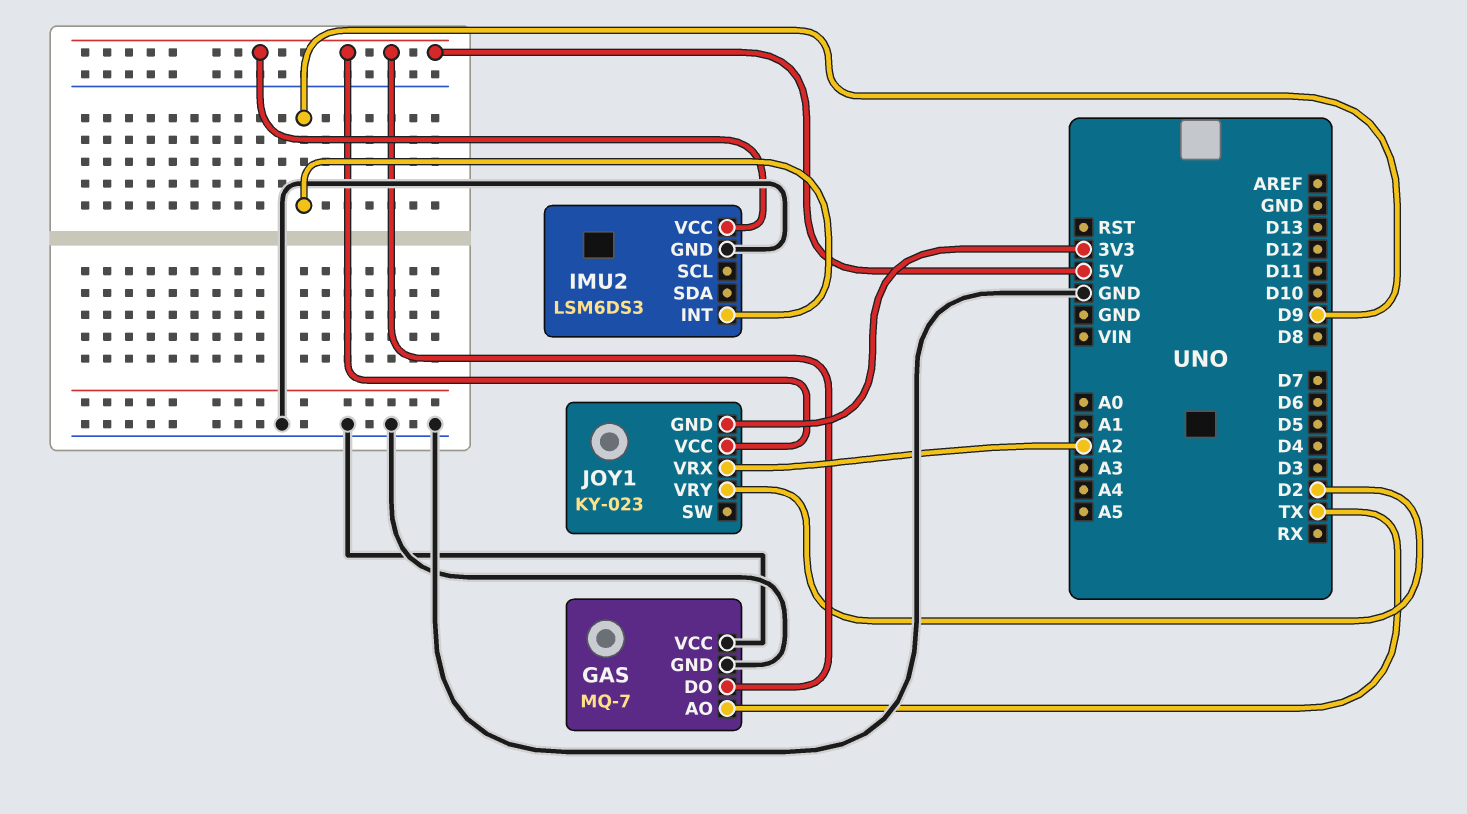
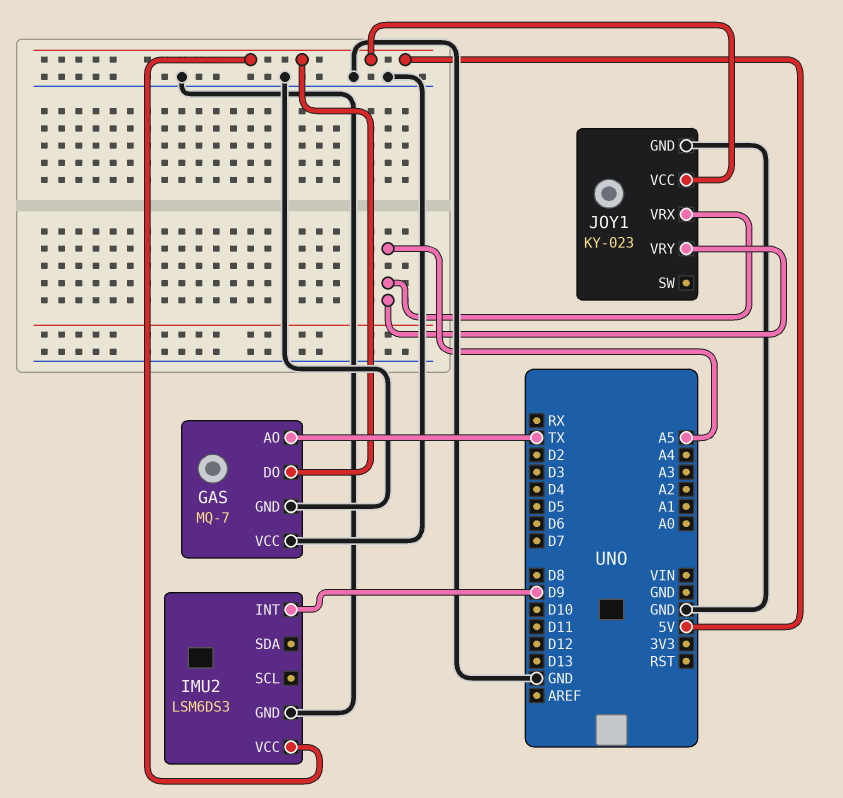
JOY1 pin GND: 3V3 -> GND
JOY1 pin VRX: A2 -> A5
JOY1 pin VRY: D2 -> A5

